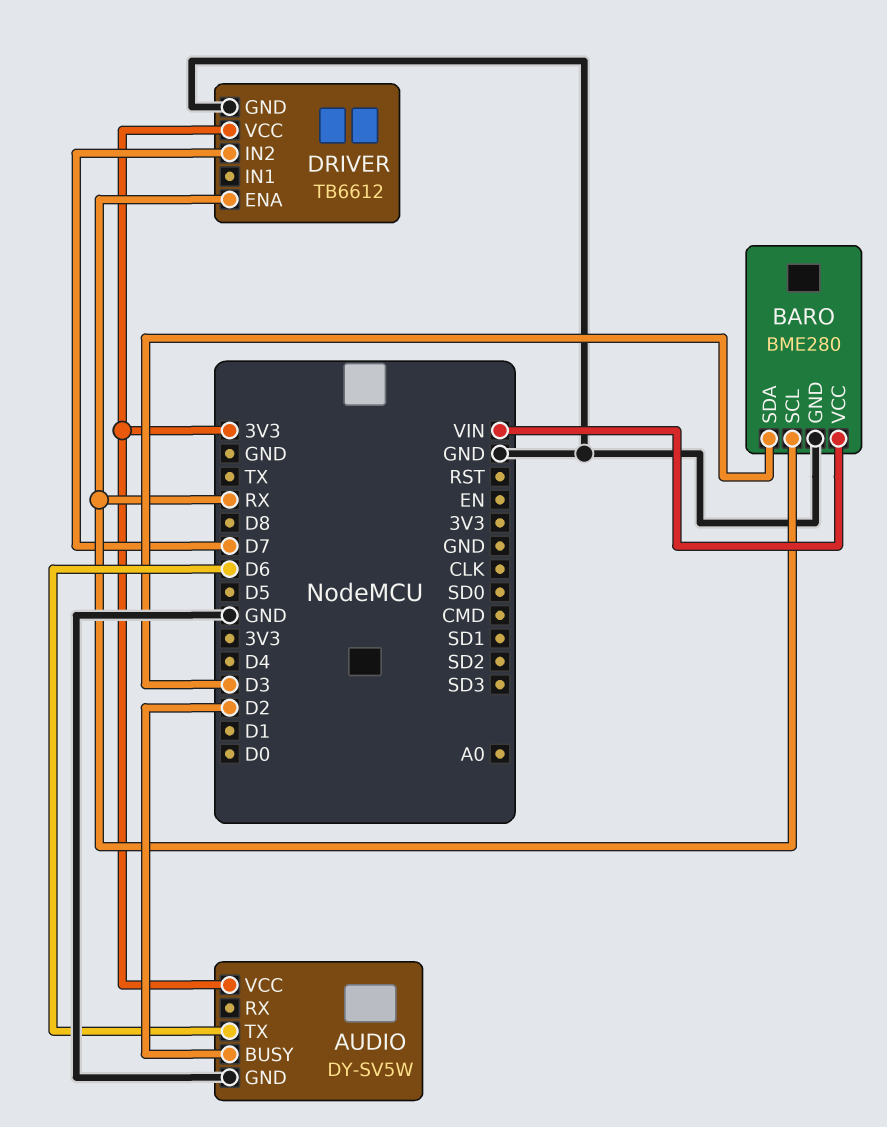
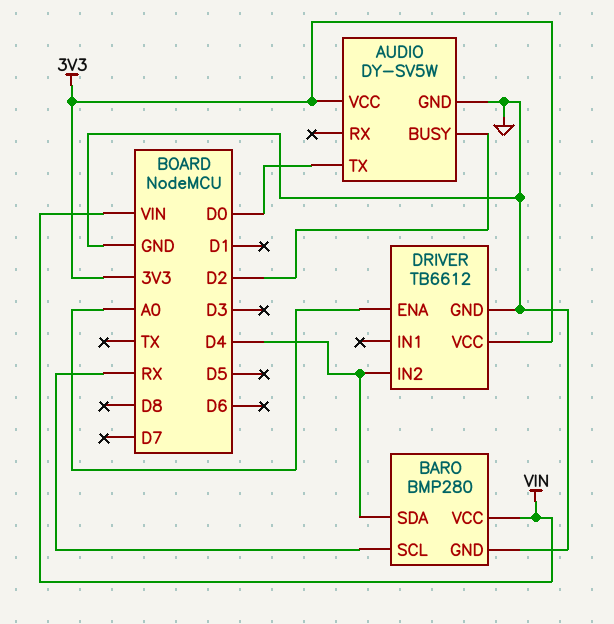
AUDIO pin TX: D6 -> D0
BARO: BME280 -> BMP280
BARO pin SDA: D3 -> D4
DRIVER pin ENA: RX -> A0
DRIVER pin IN2: D7 -> D4

